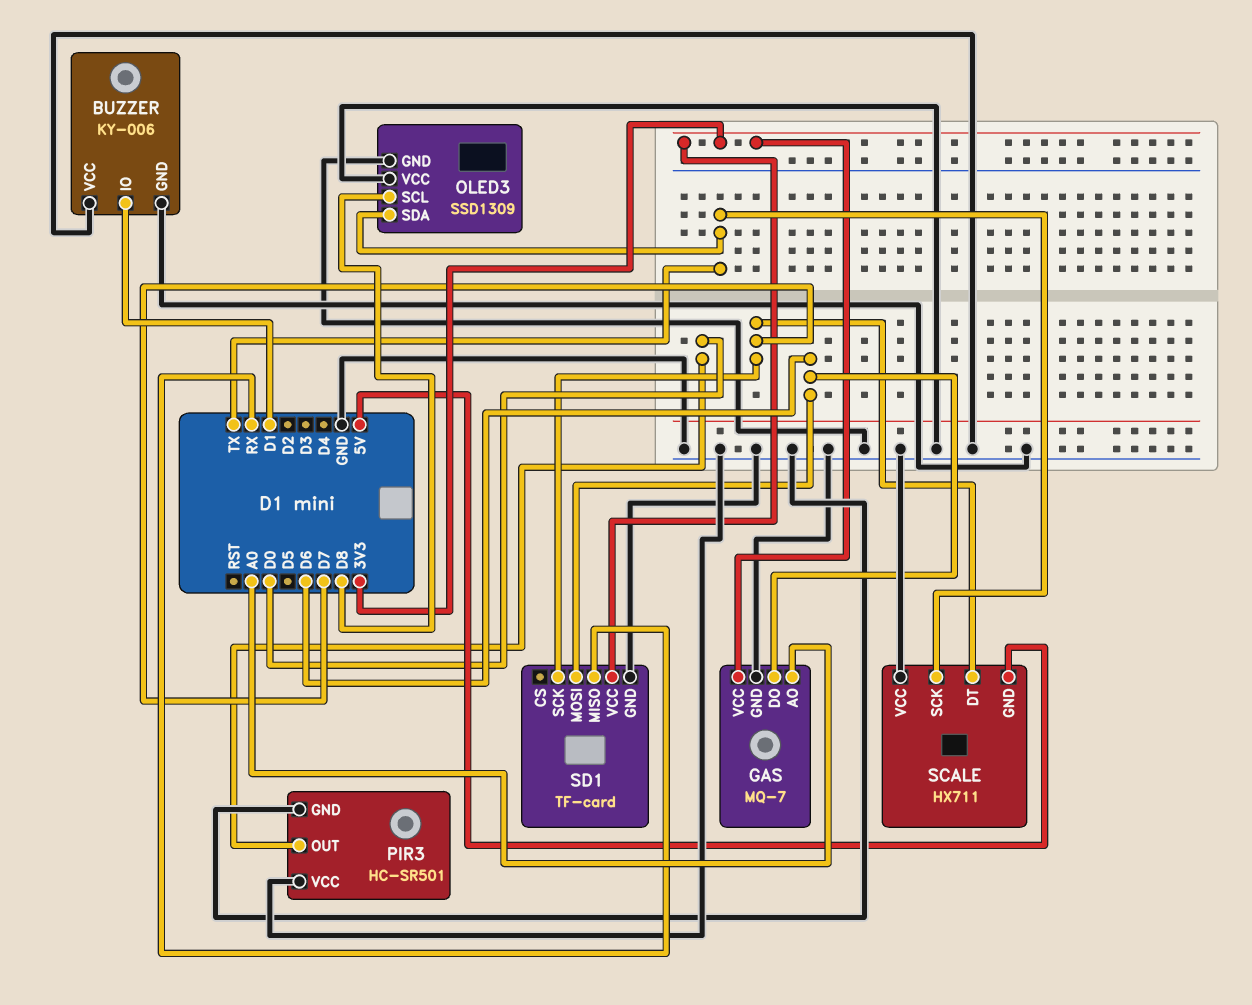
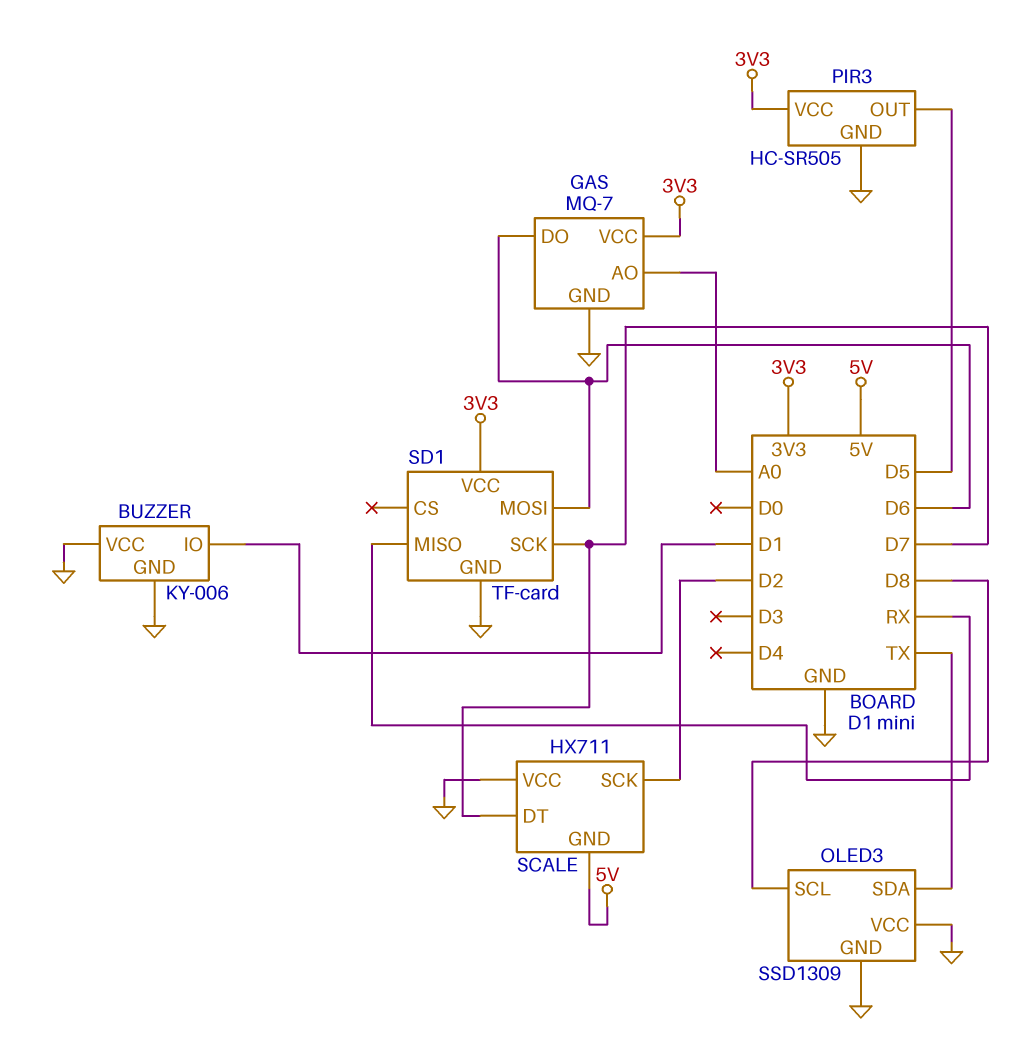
PIR3: HC-SR501 -> HC-SR505
PIR3 pin OUT: D0 -> D5
PIR3 pin VCC: GND -> 3V3
SCALE pin SCK: TX -> D2

